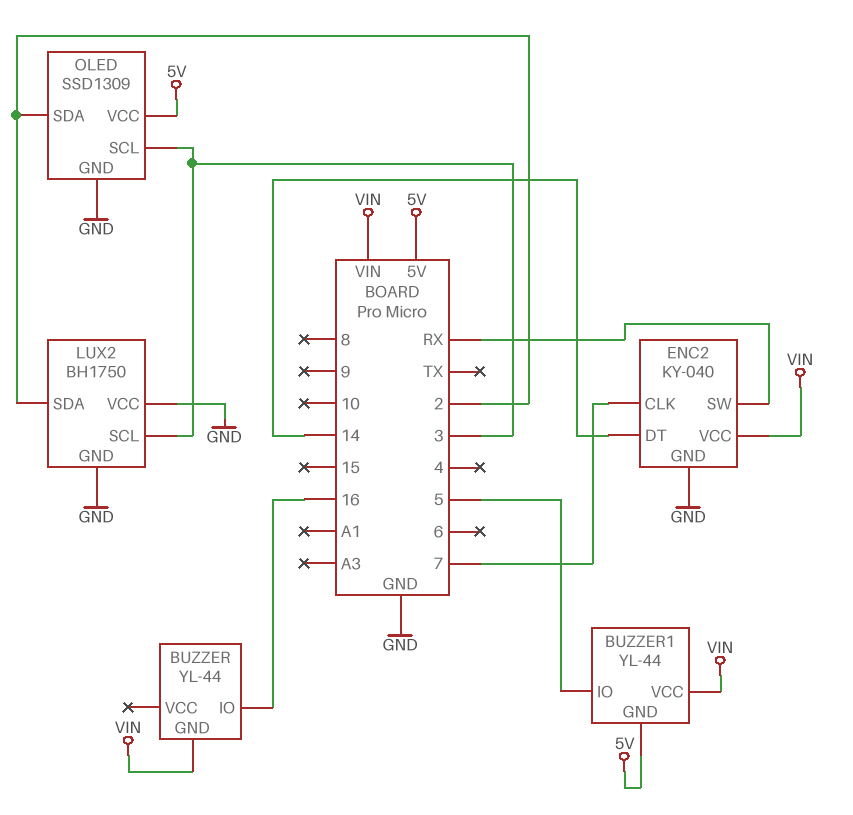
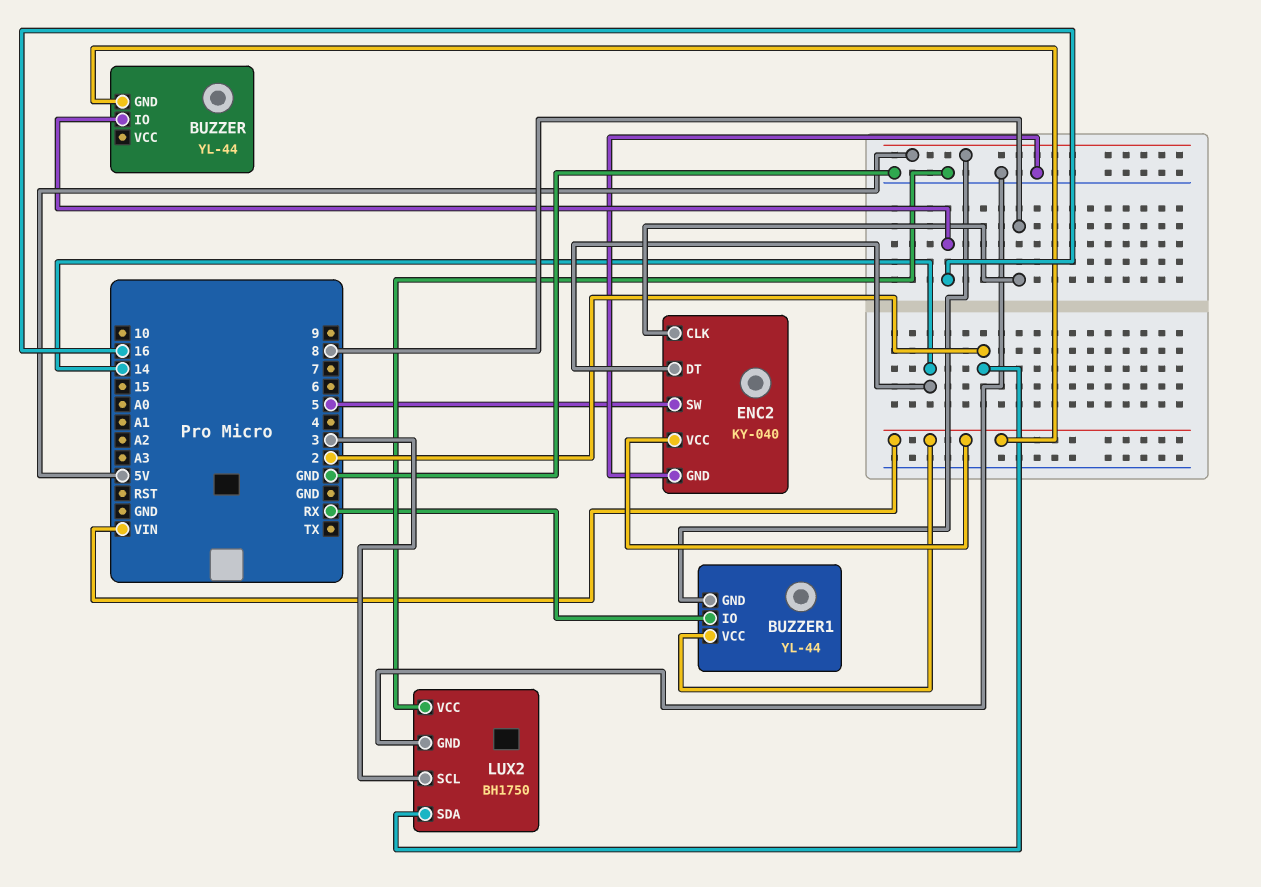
BUZZER1 pin IO: 5 -> RX
ENC2 pin CLK: 7 -> 8
ENC2 pin SW: RX -> 5
OLED: SSD1309 -> none
OLED pin GND: GND -> none
OLED pin SCL: 3 -> none
OLED pin SDA: 2 -> none
OLED pin VCC: 5V -> none

